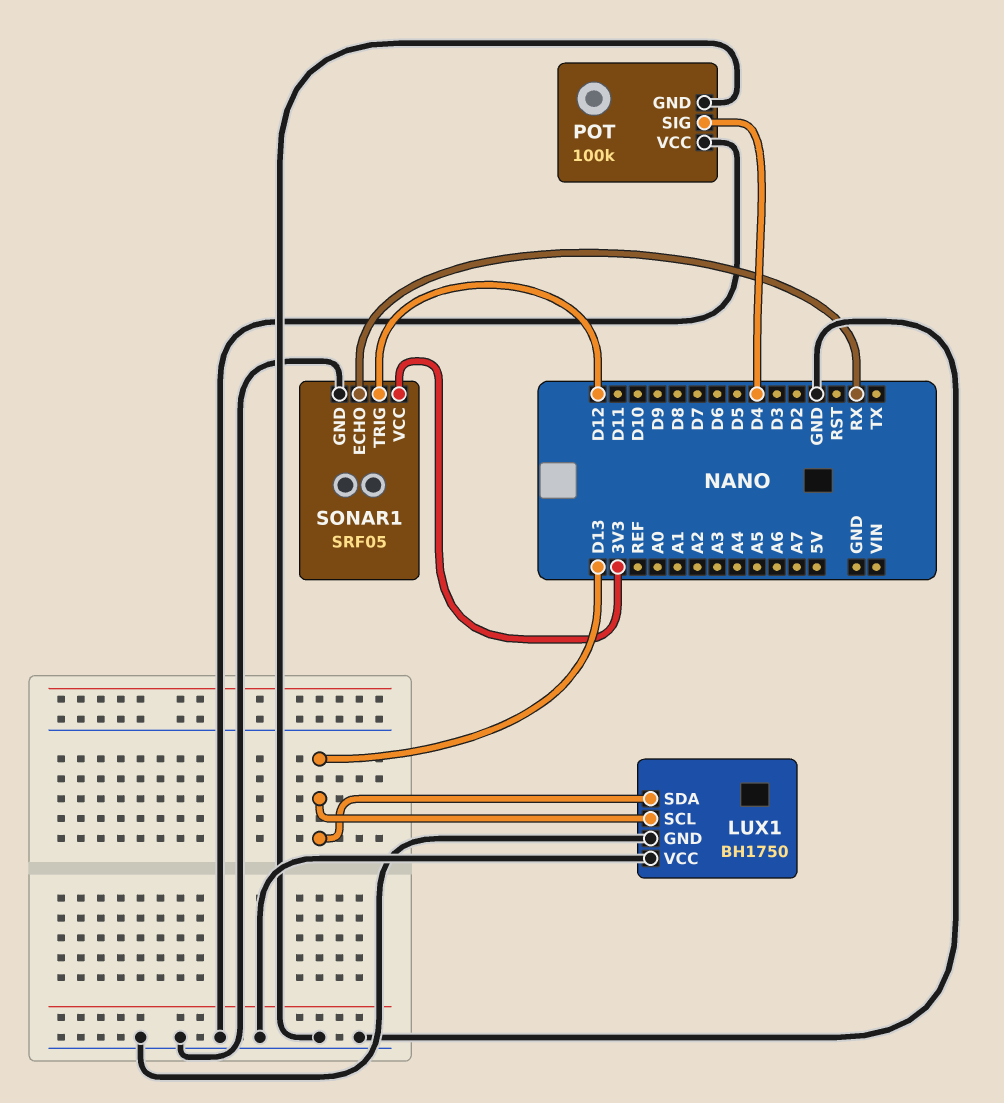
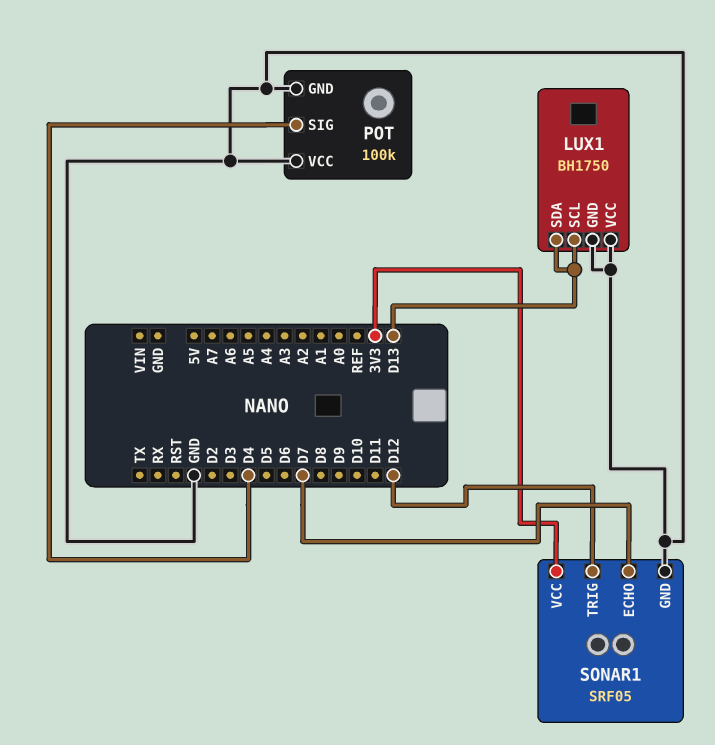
SONAR1 pin ECHO: RX -> D7

